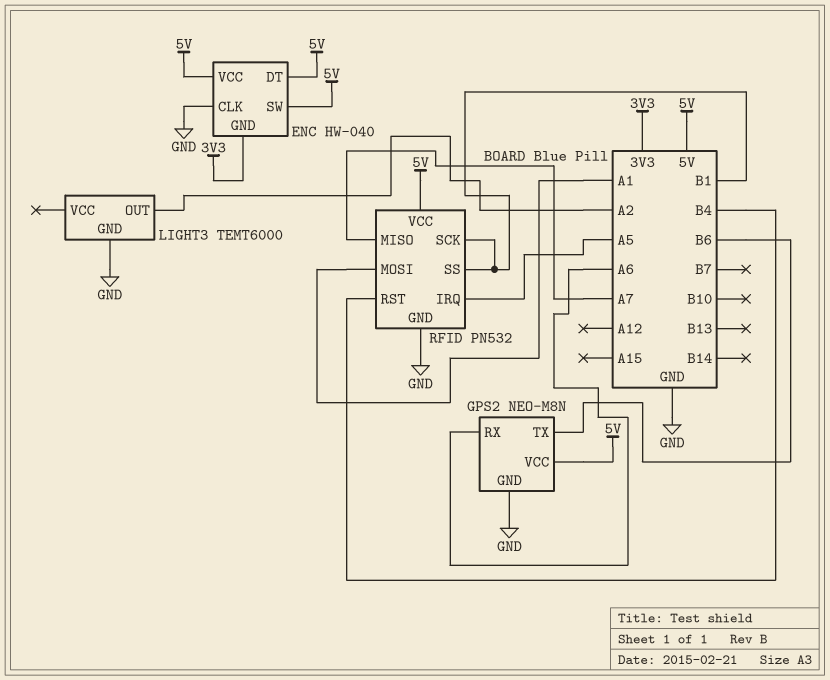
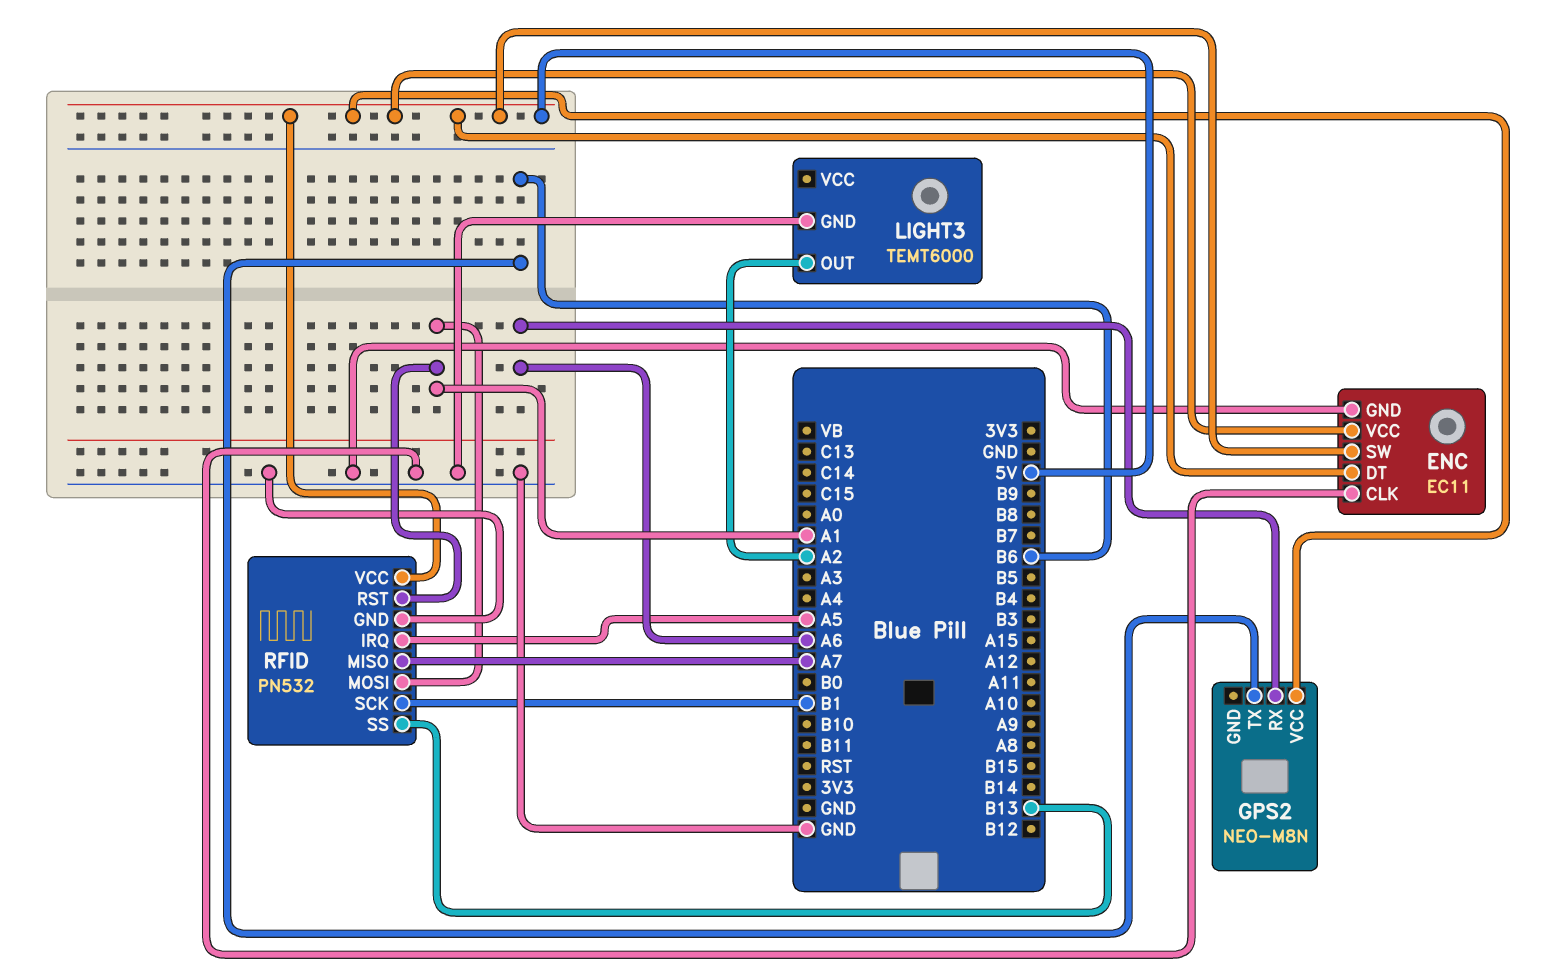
ENC: HW-040 -> EC11
ENC pin GND: 3V3 -> GND
GPS2 pin GND: GND -> none
RFID pin RST: B4 -> A1
RFID pin SS: B1 -> B13

